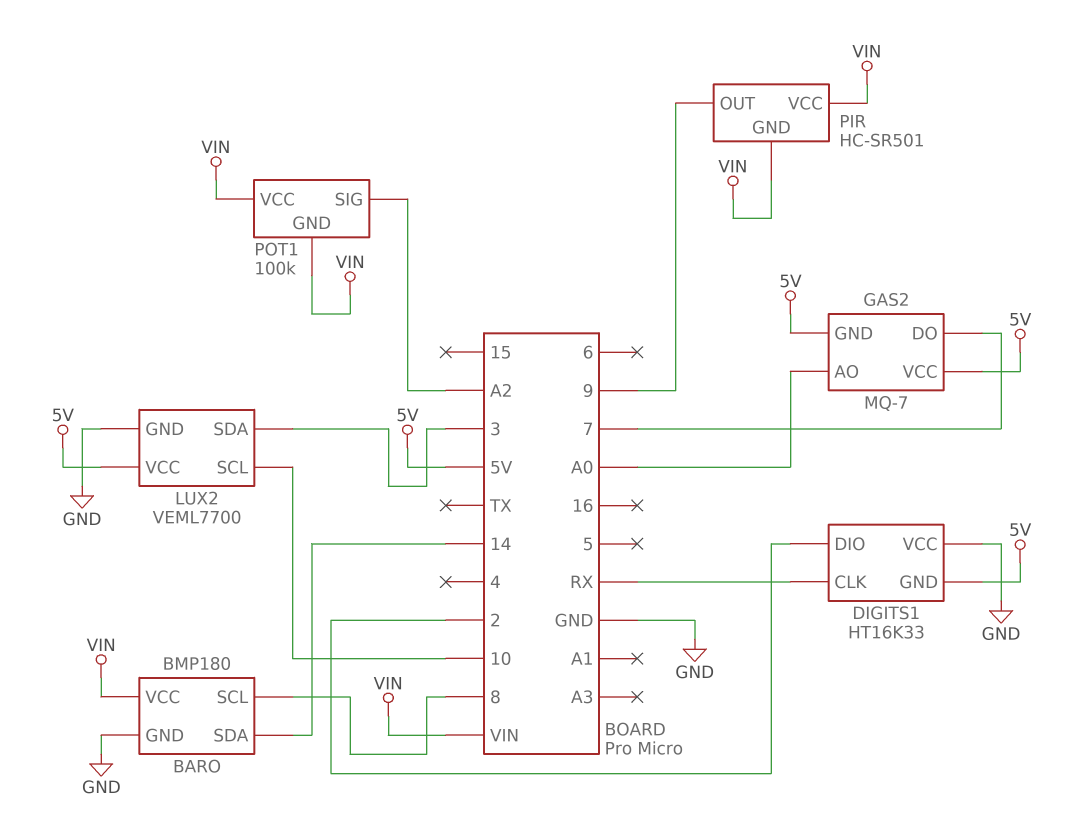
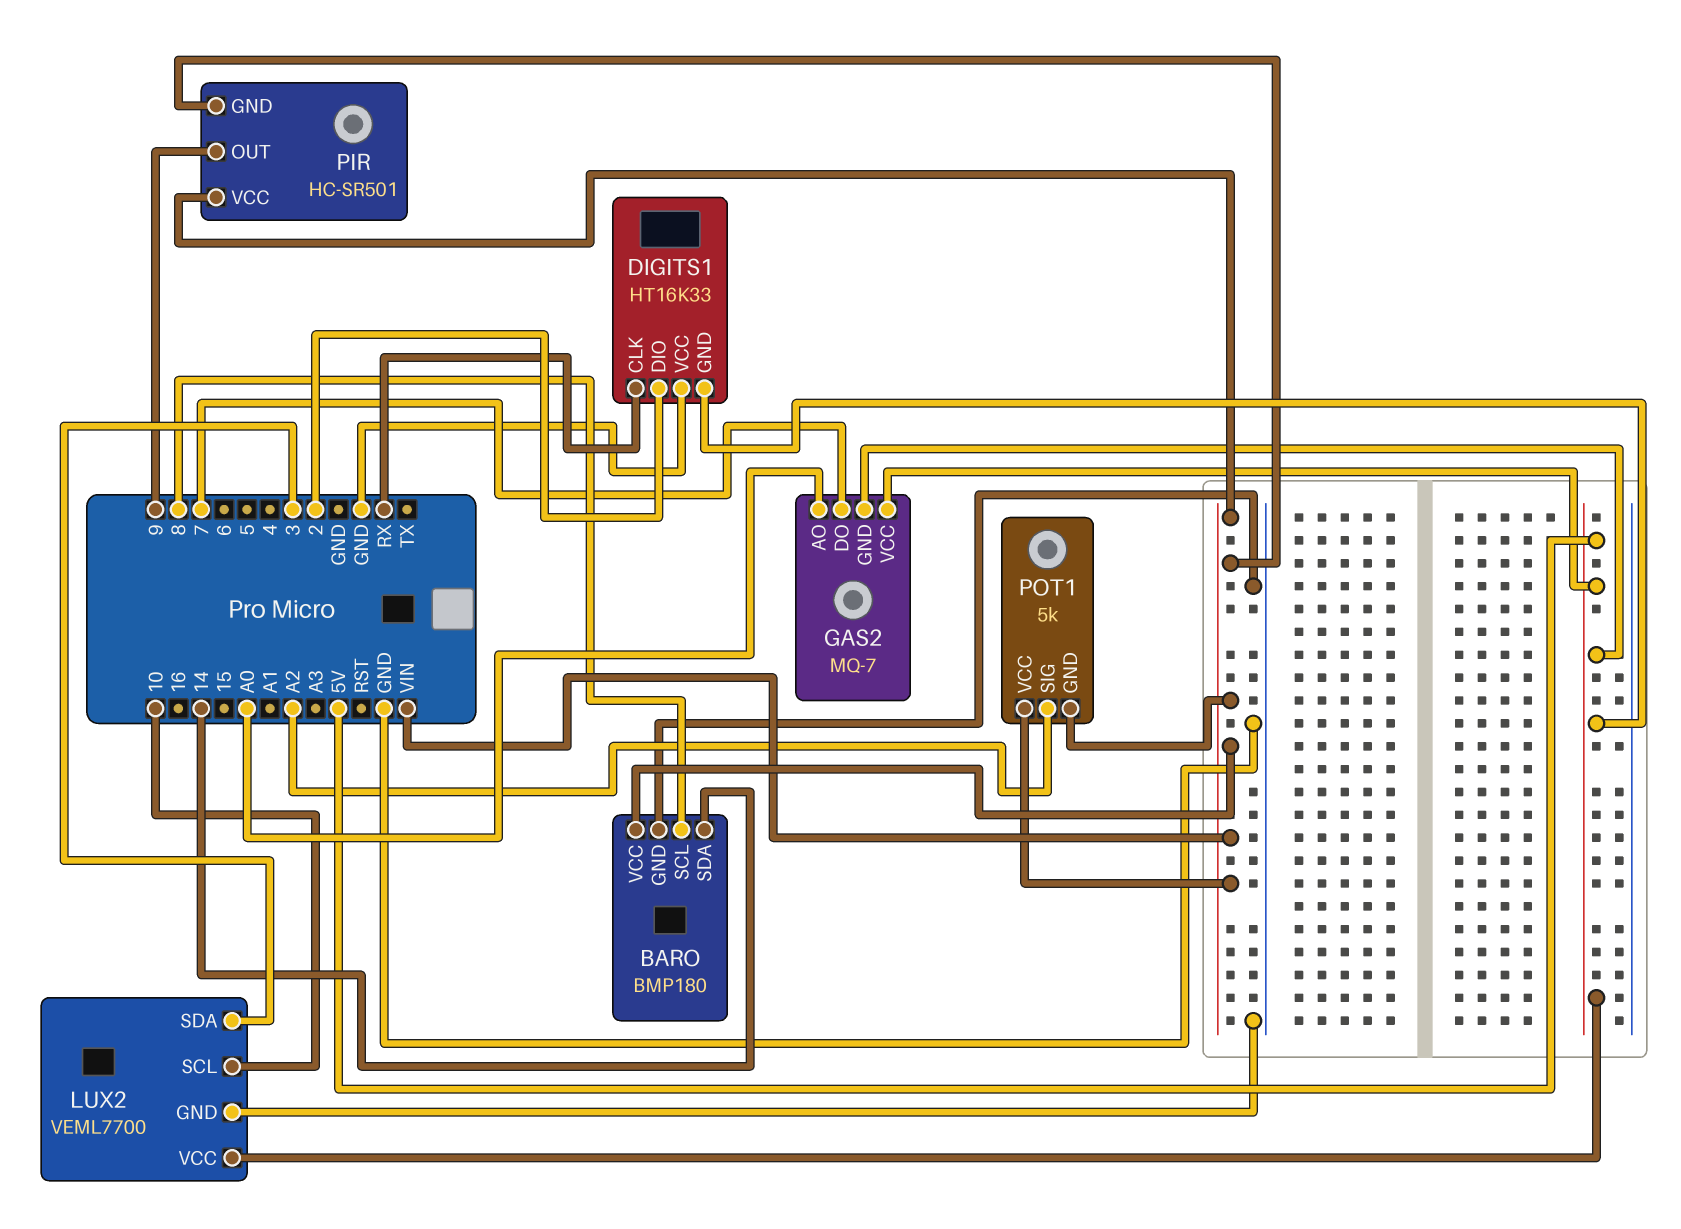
POT1: 100k -> 5k

